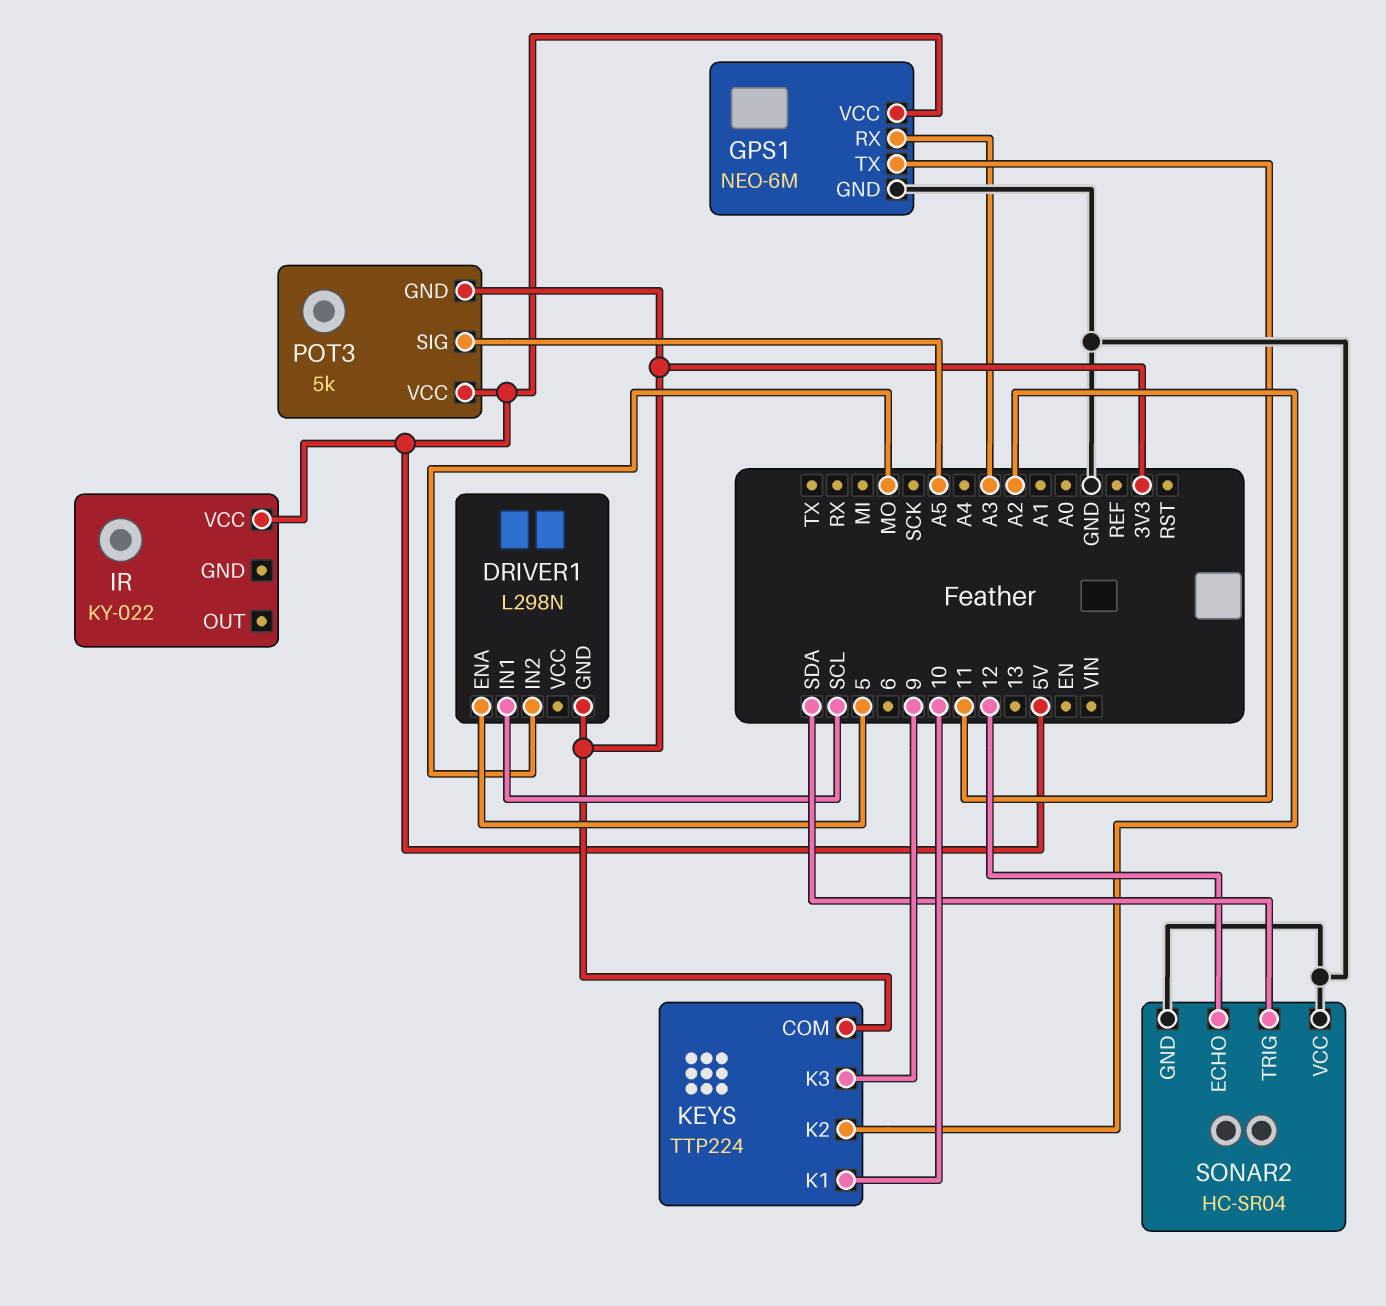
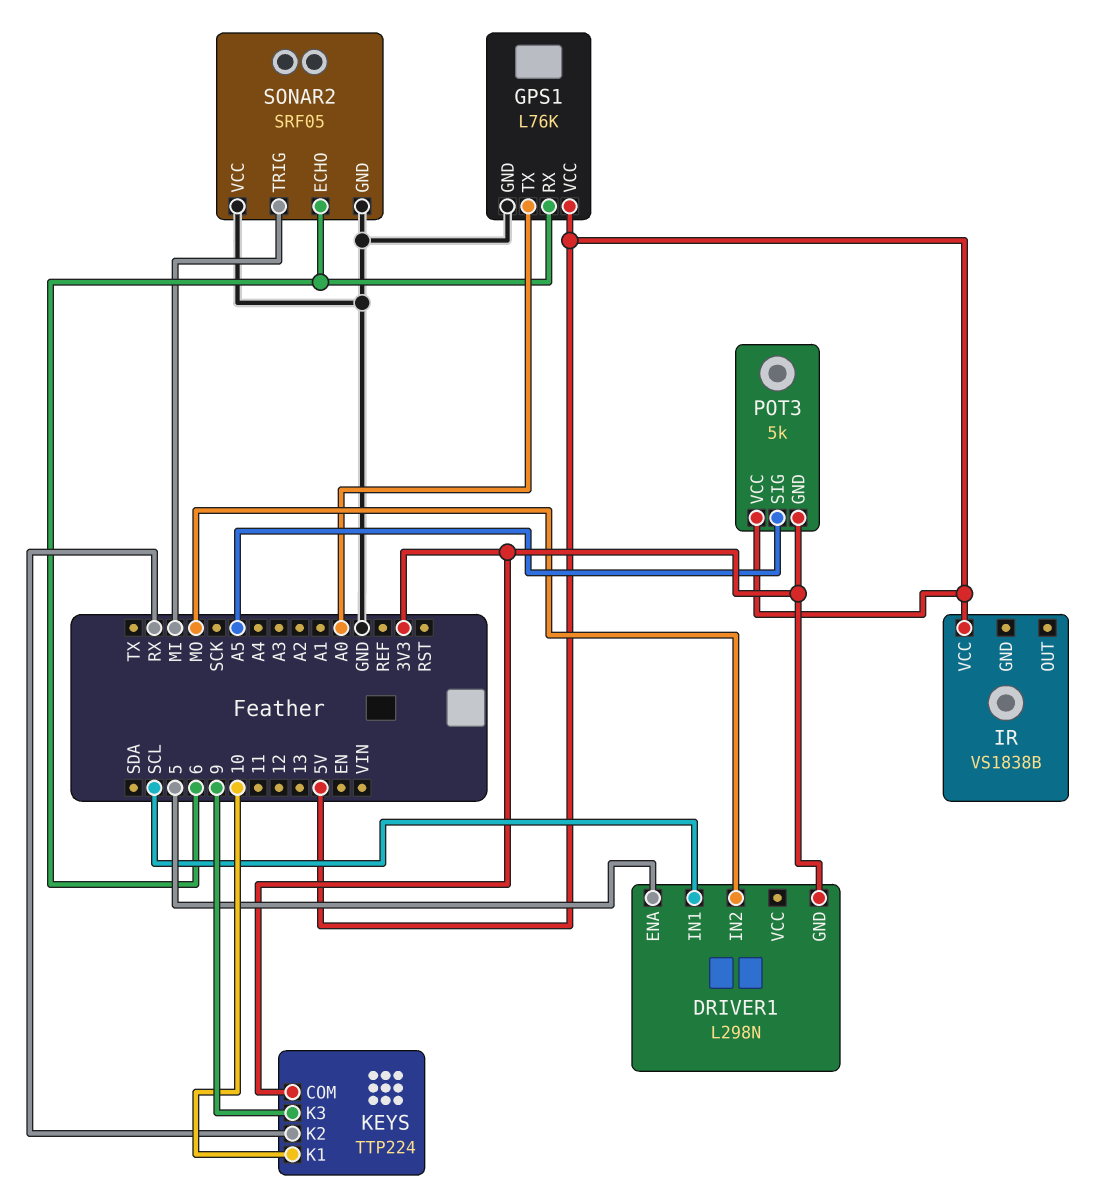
GPS1: NEO-6M -> L76K
GPS1 pin RX: A3 -> 6
GPS1 pin TX: 11 -> A0
IR: KY-022 -> VS1838B
KEYS pin K2: A2 -> RX
SONAR2: HC-SR04 -> SRF05
SONAR2 pin ECHO: 12 -> 6
SONAR2 pin TRIG: SDA -> MI

